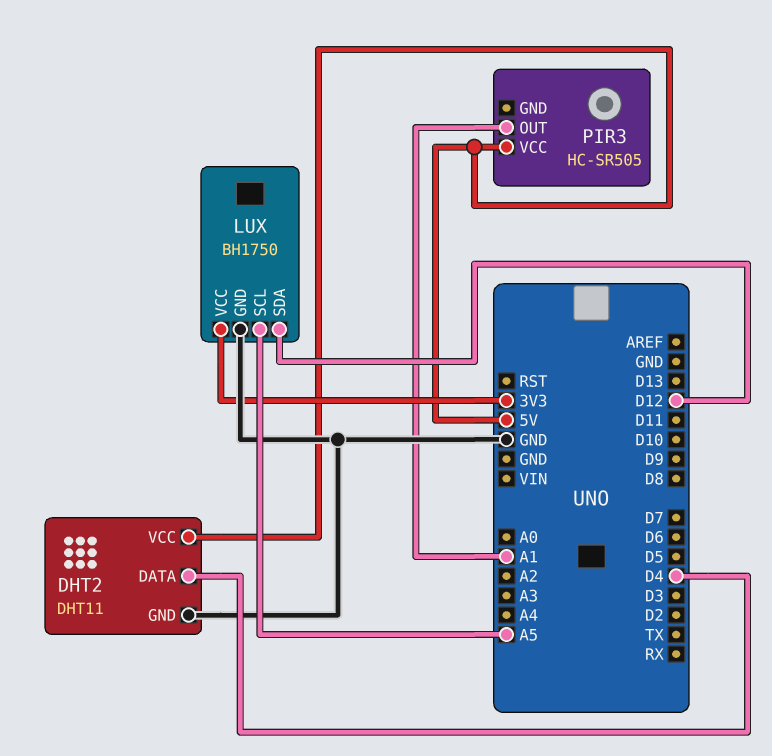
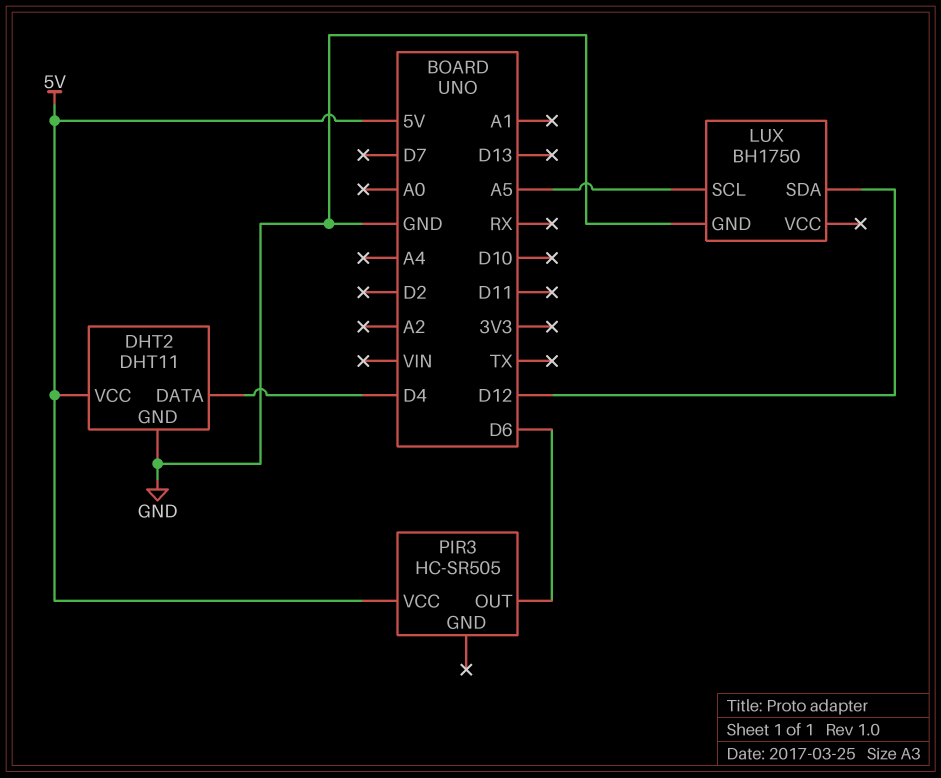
LUX pin VCC: 3V3 -> none
PIR3 pin OUT: A1 -> D6

